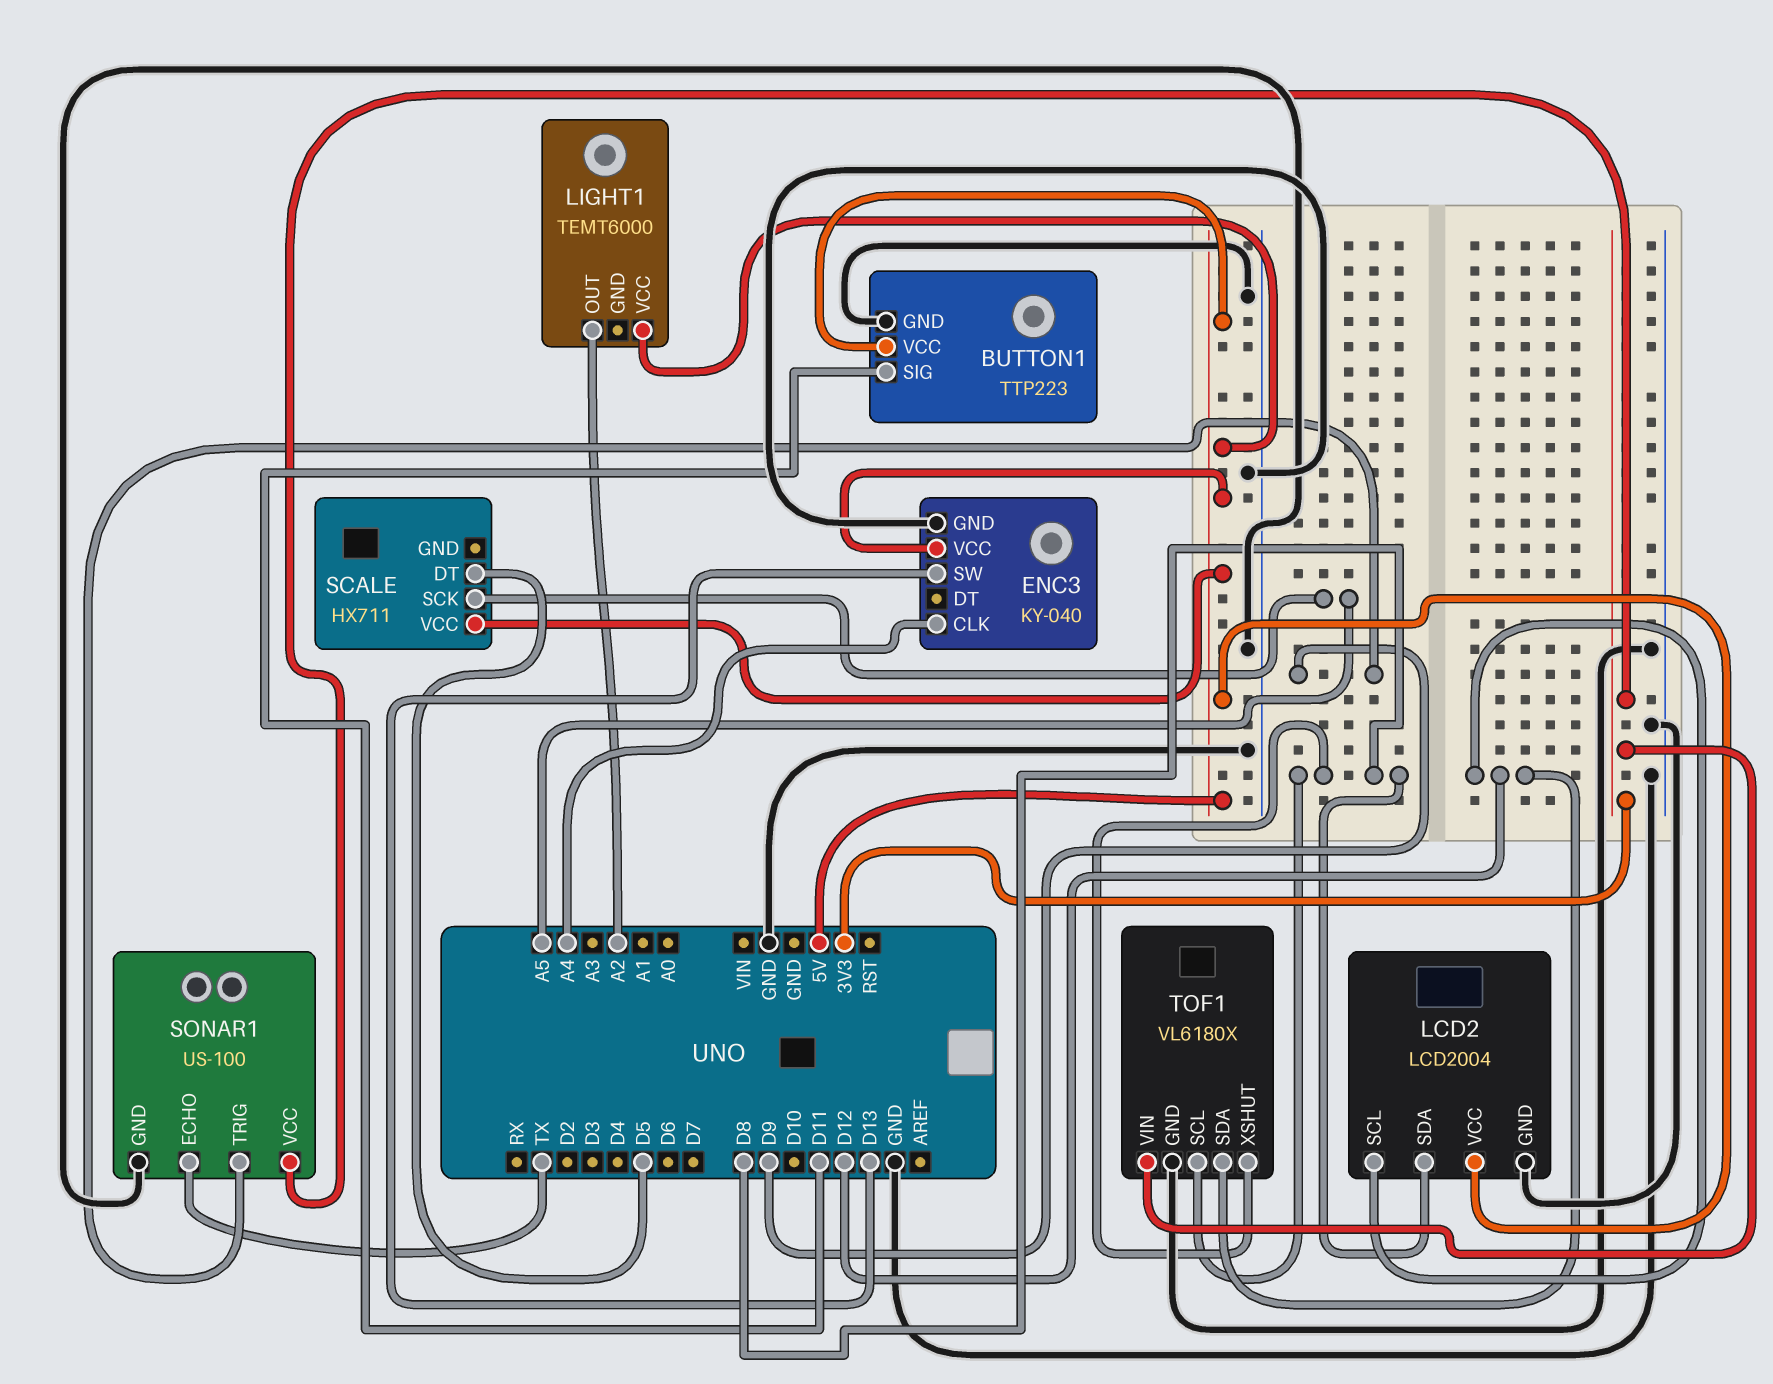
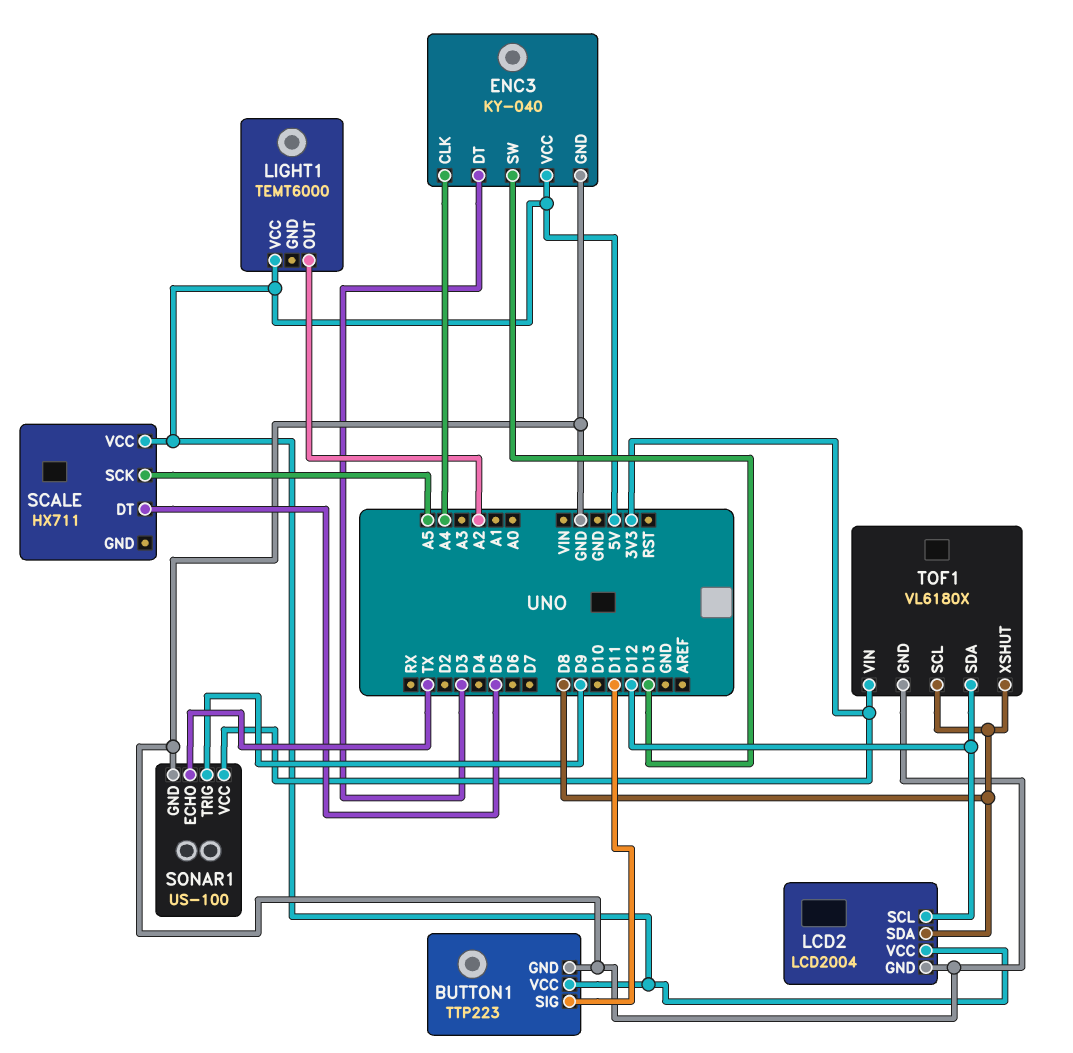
ENC3 pin DT: none -> D3

